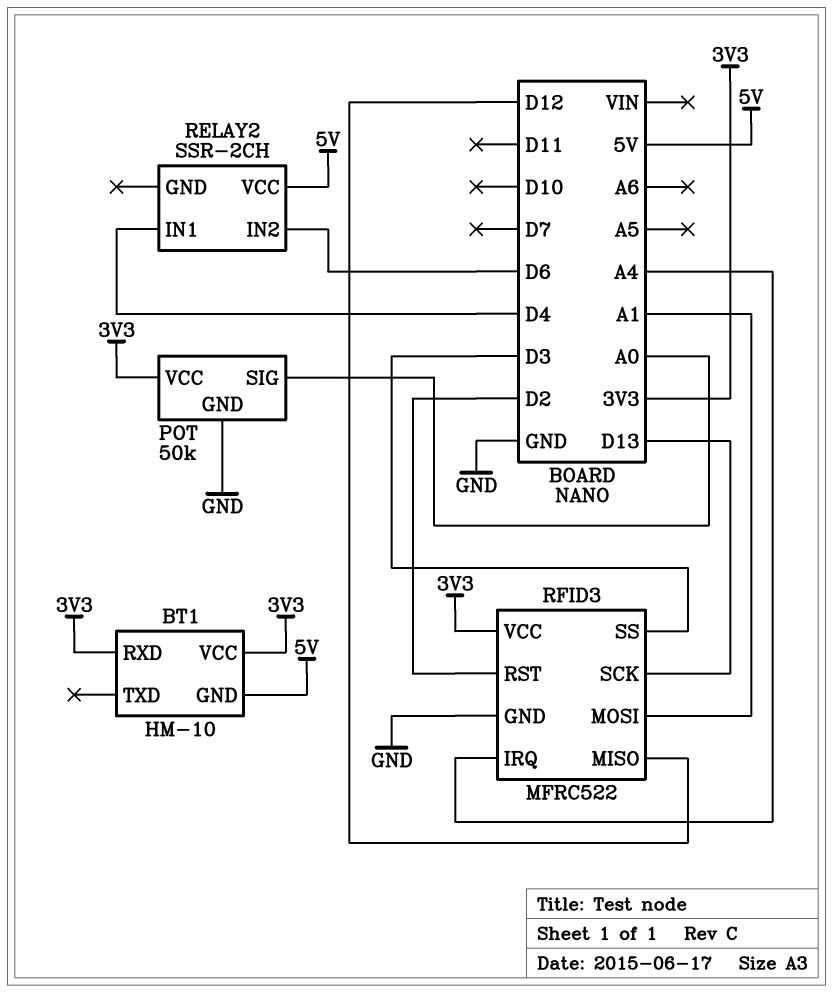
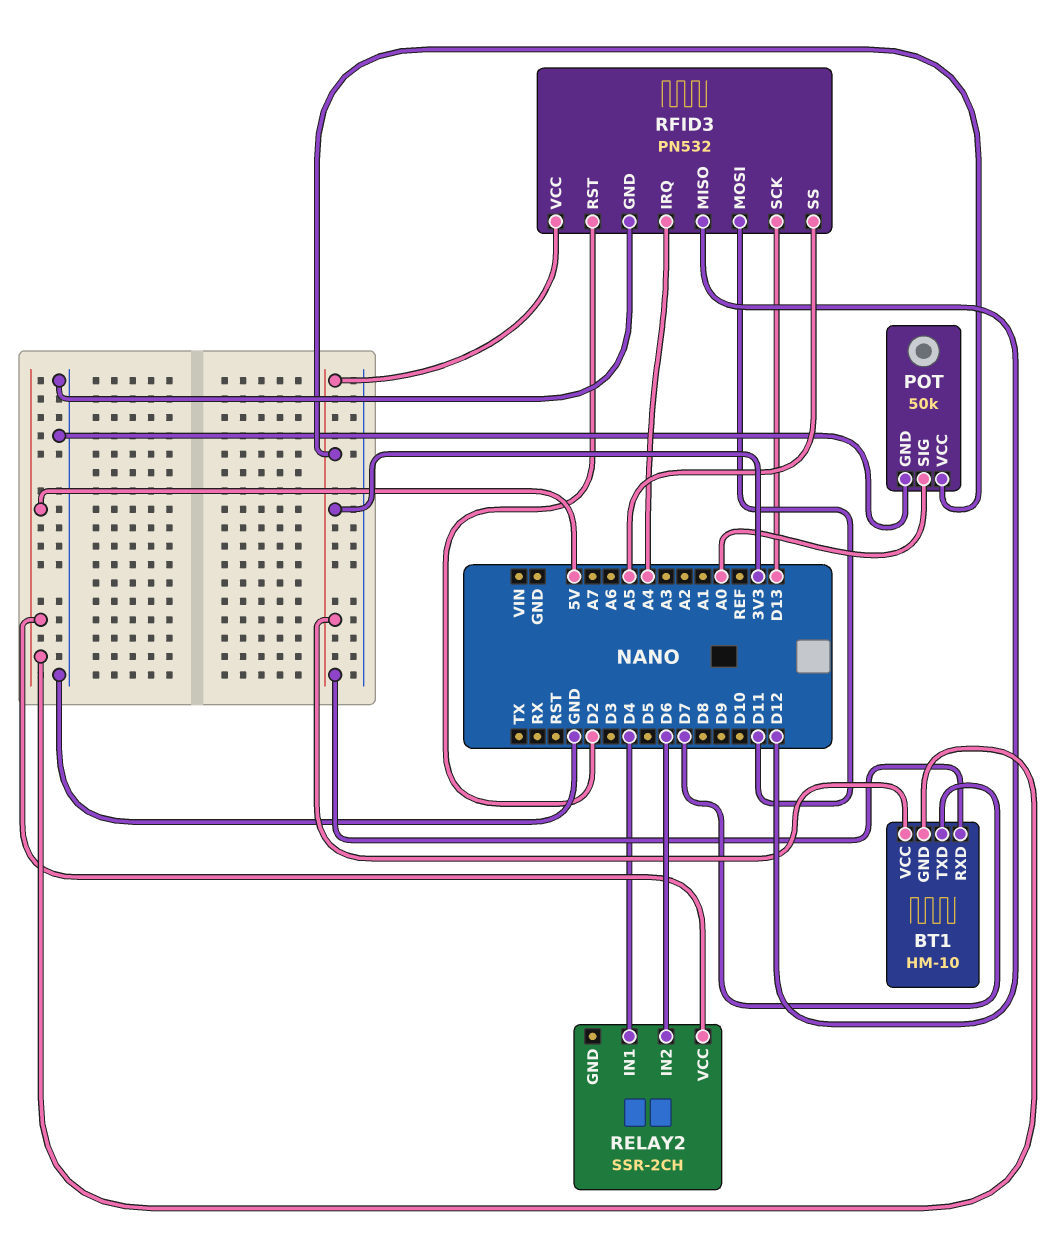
BT1 pin TXD: none -> D7
RFID3: MFRC522 -> PN532
RFID3 pin MOSI: A1 -> D11
RFID3 pin SS: D3 -> A5

